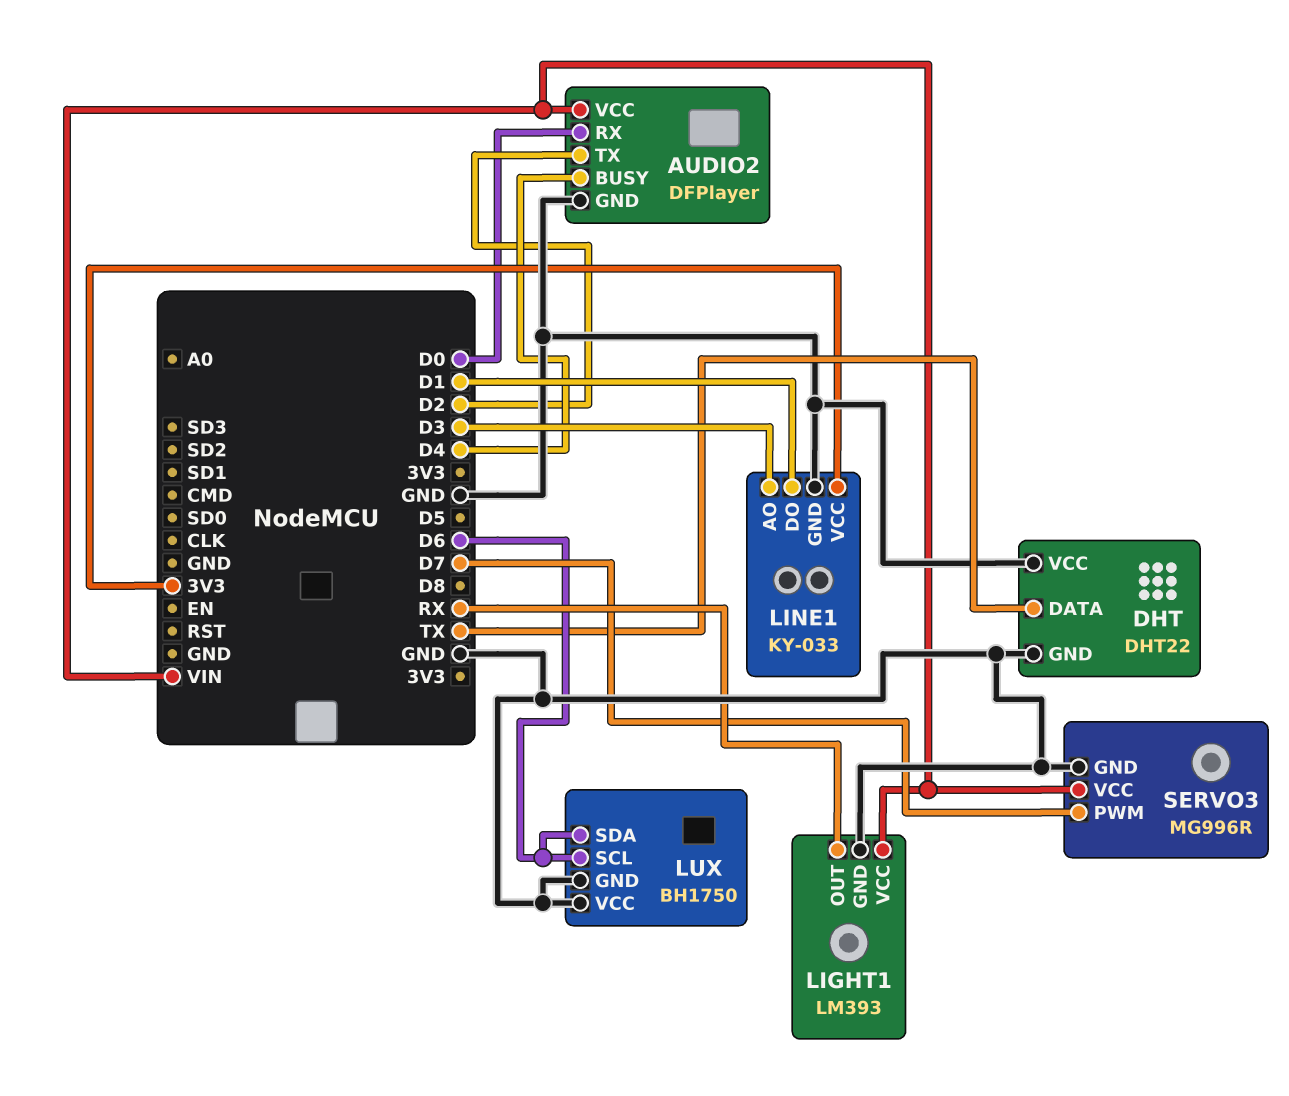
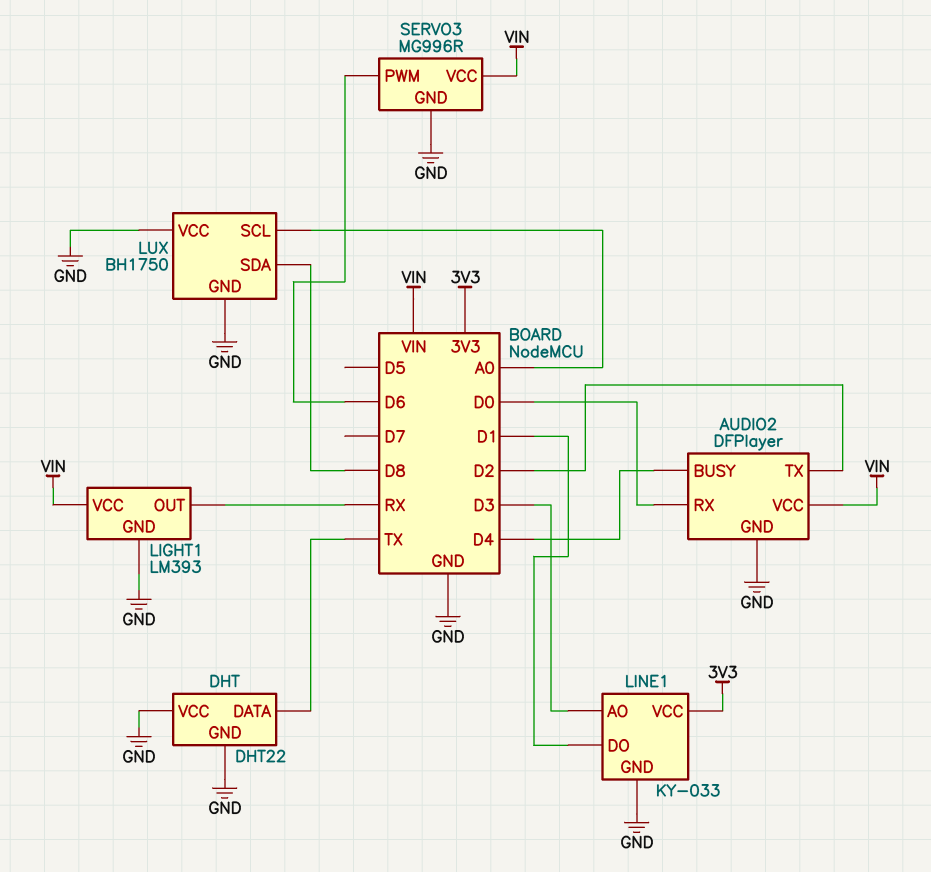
LUX pin SCL: D6 -> A0
LUX pin SDA: D6 -> D8
SERVO3 pin PWM: D7 -> D6

